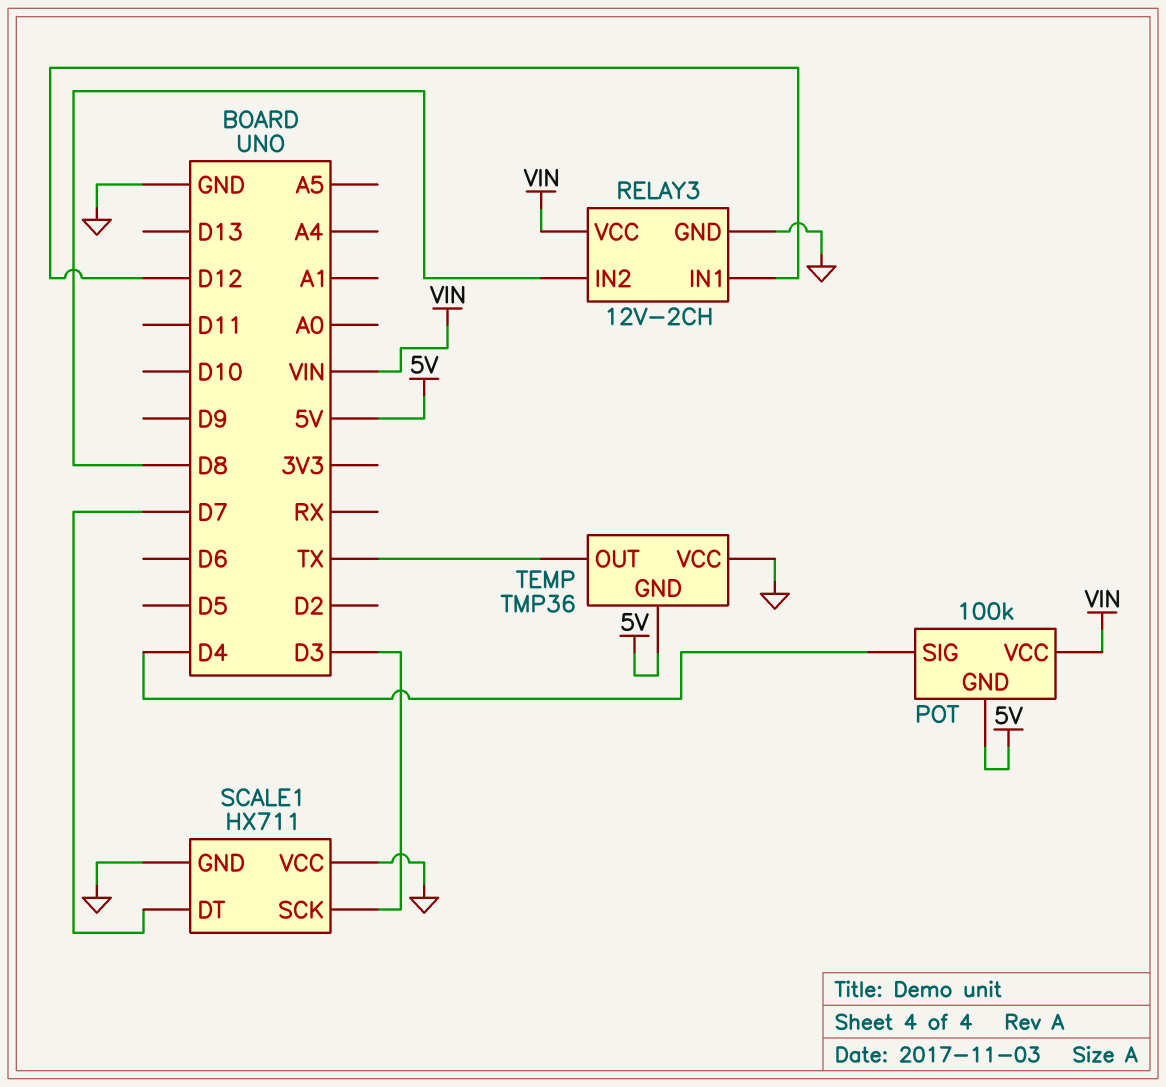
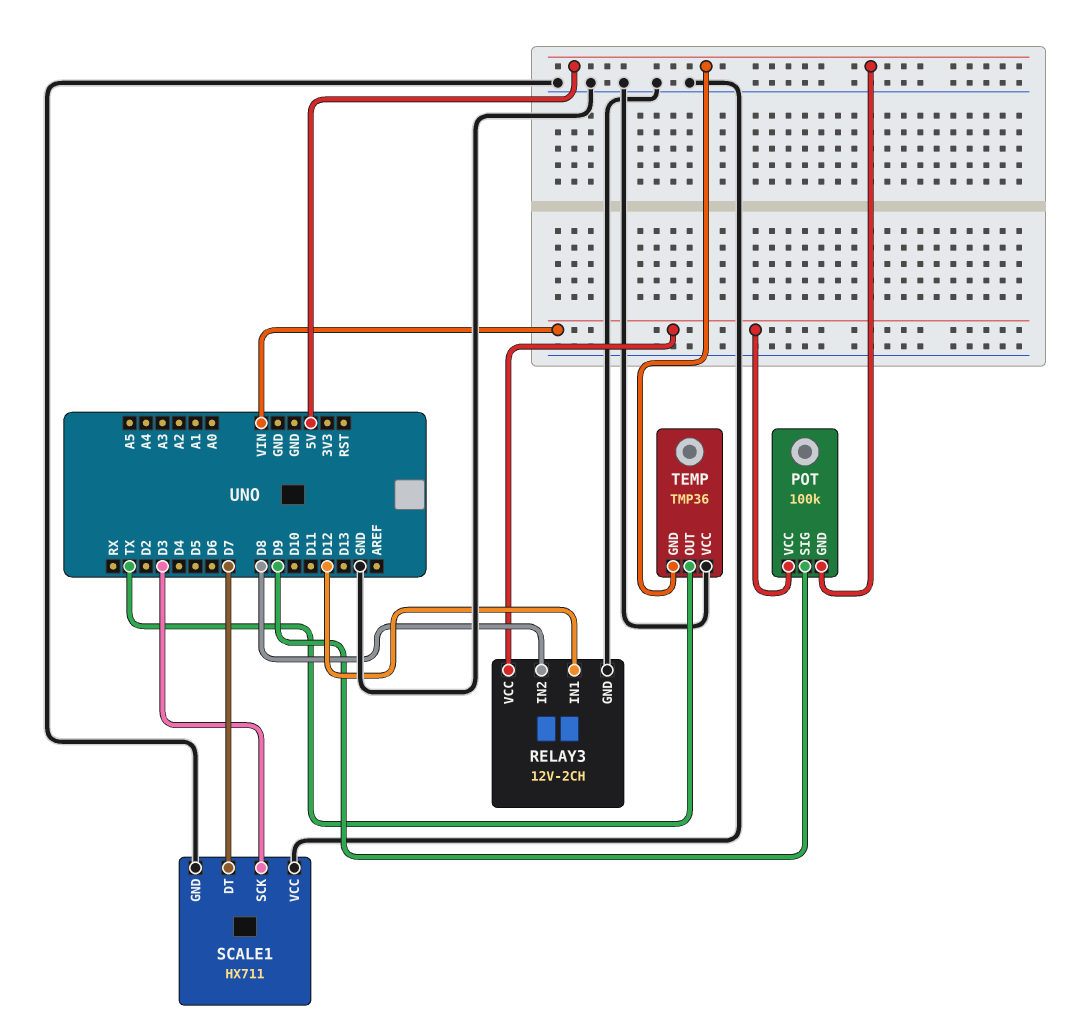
POT pin SIG: D4 -> D9

